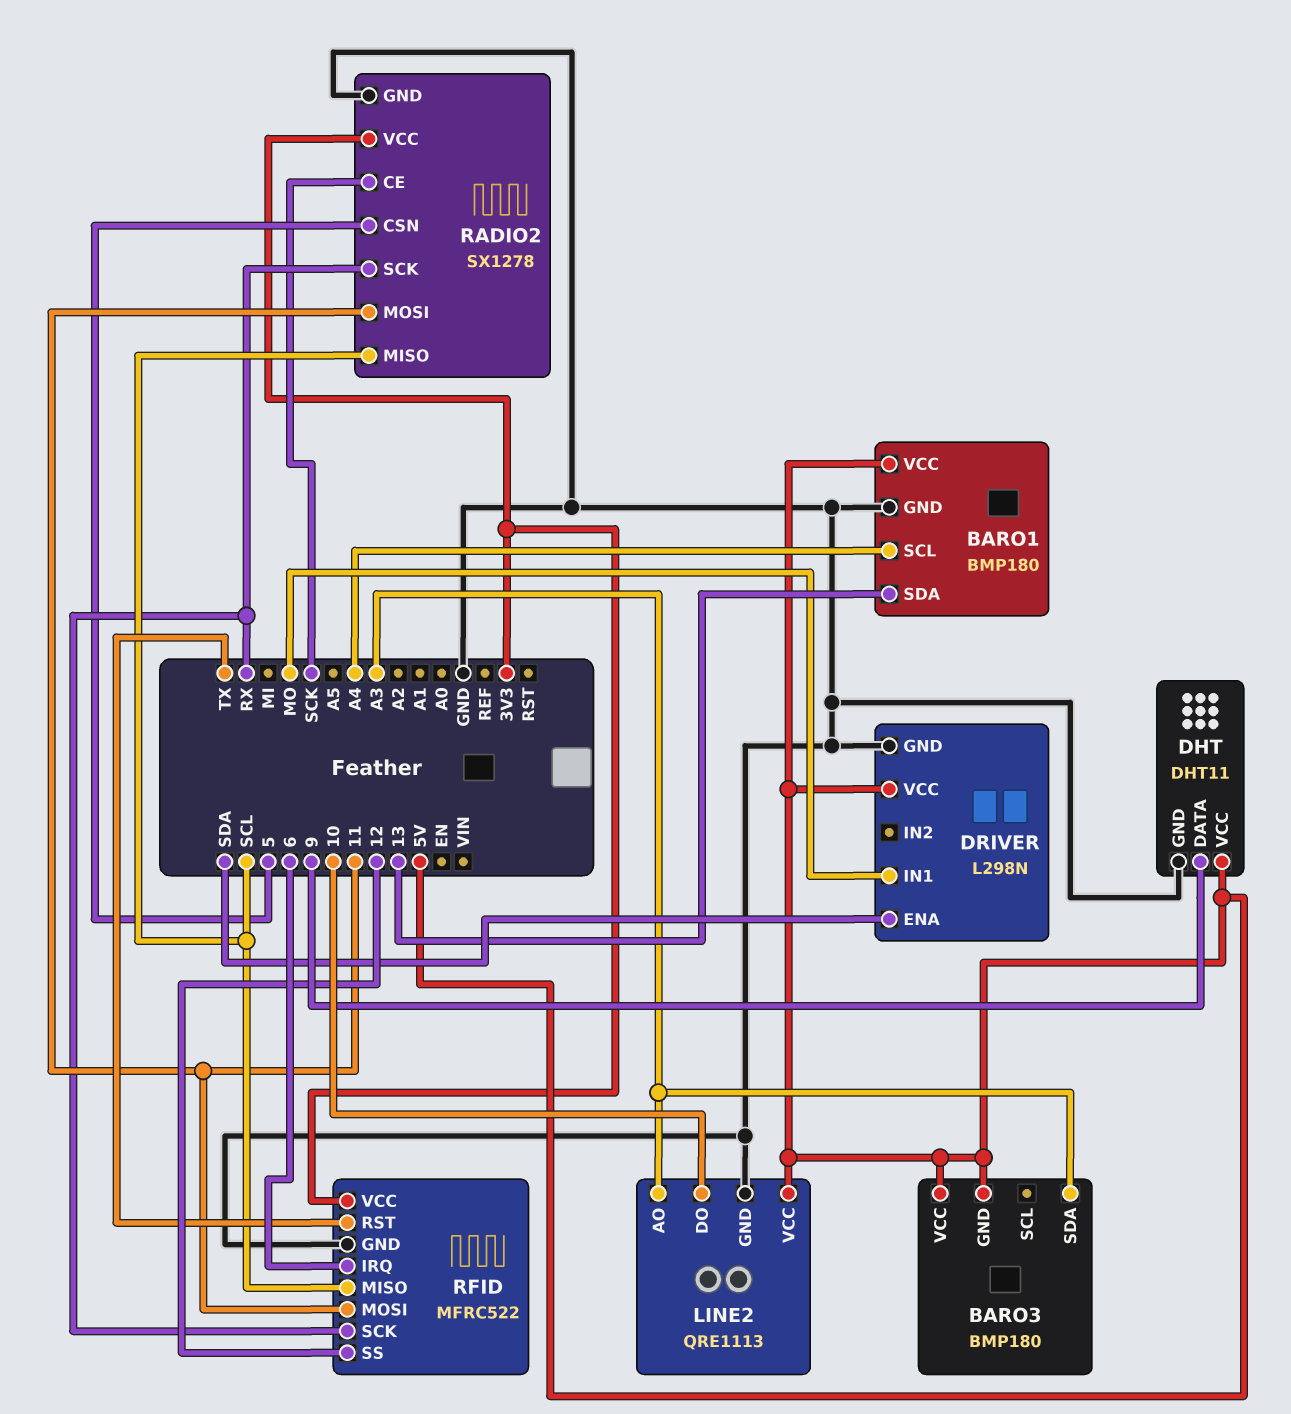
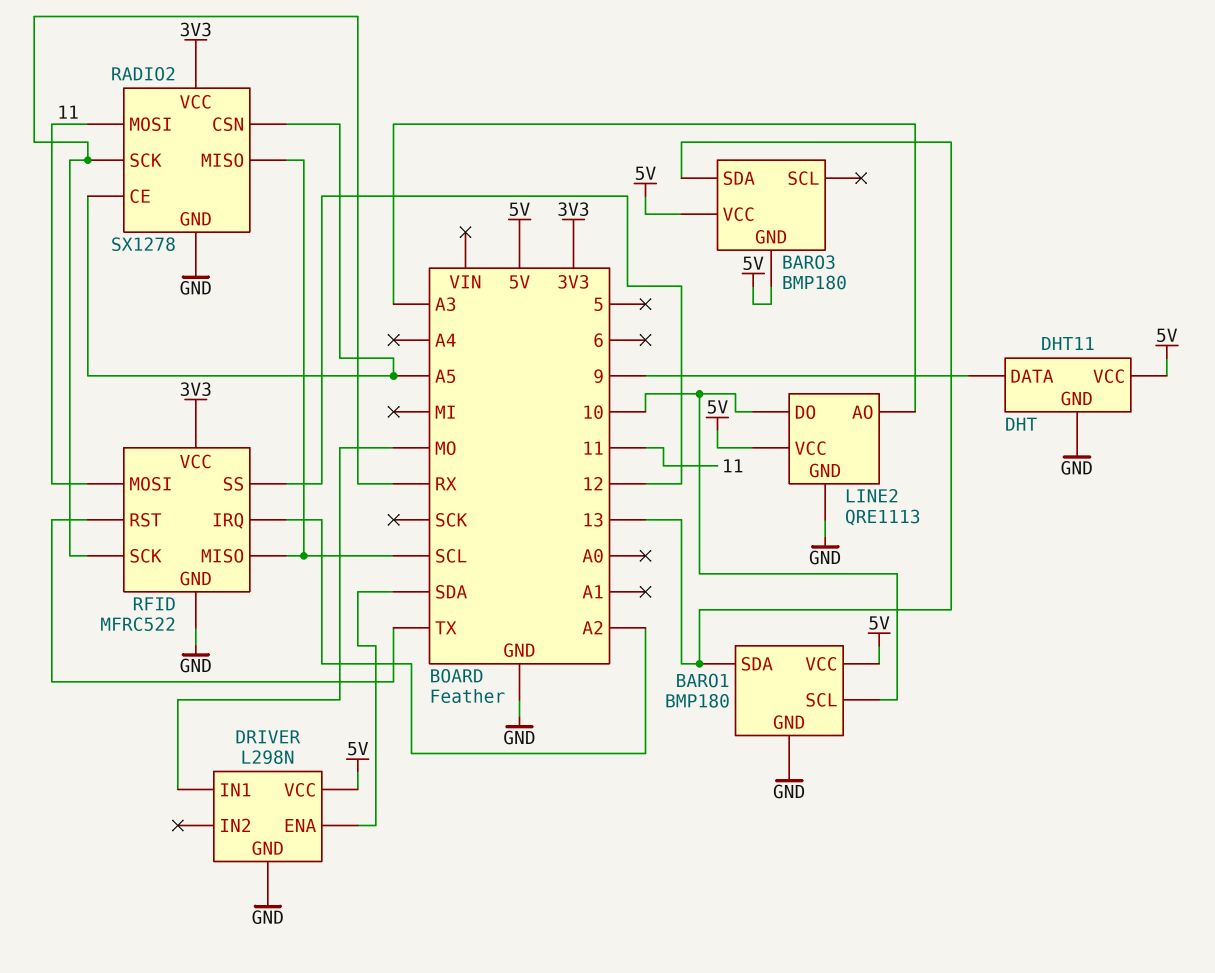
BARO1 pin SCL: A4 -> 10
BARO3 pin SDA: A3 -> 13
RADIO2 pin CE: SCK -> A5
RADIO2 pin CSN: 5 -> A5
RFID pin IRQ: 6 -> A2

